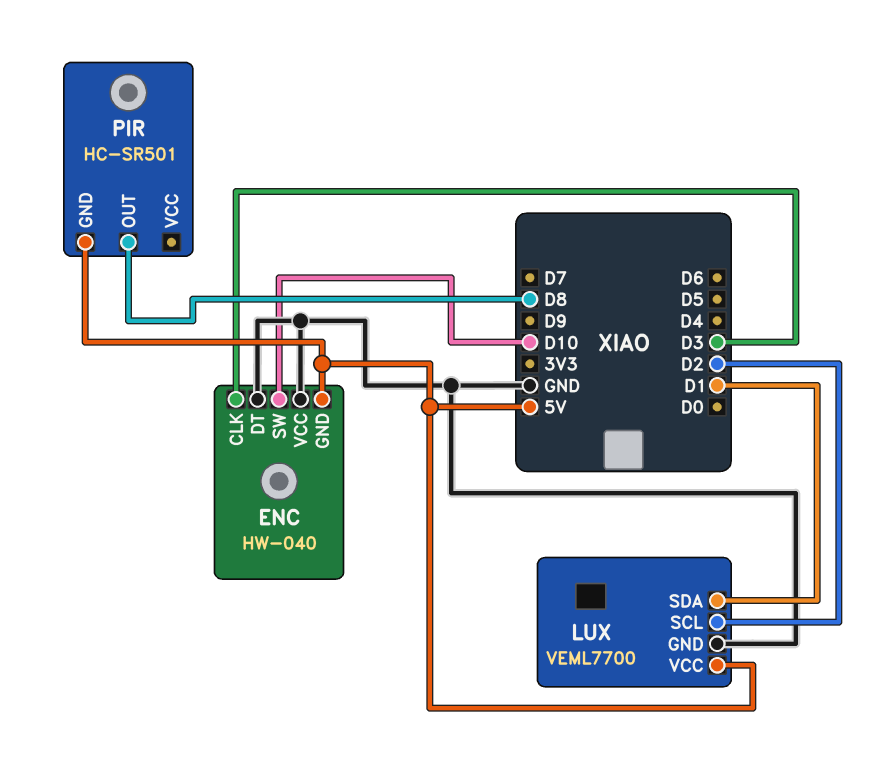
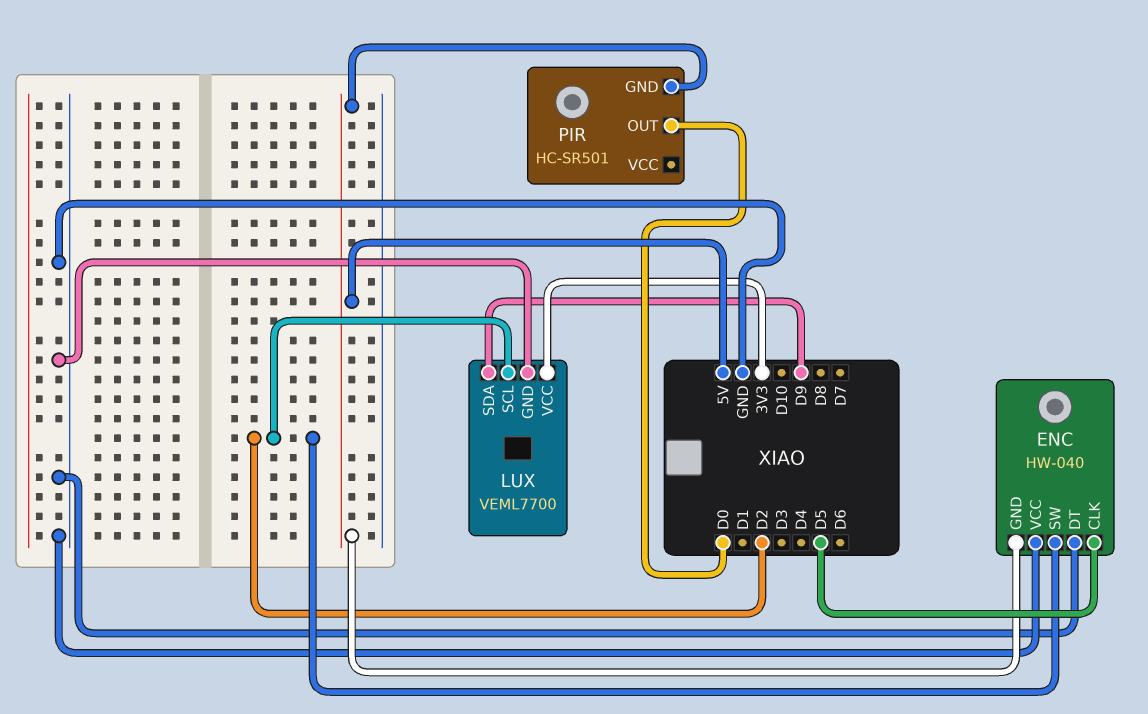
ENC pin CLK: D3 -> D5
ENC pin SW: D10 -> D2
LUX pin SDA: D1 -> D9
LUX pin VCC: 5V -> 3V3
PIR pin OUT: D8 -> D0

